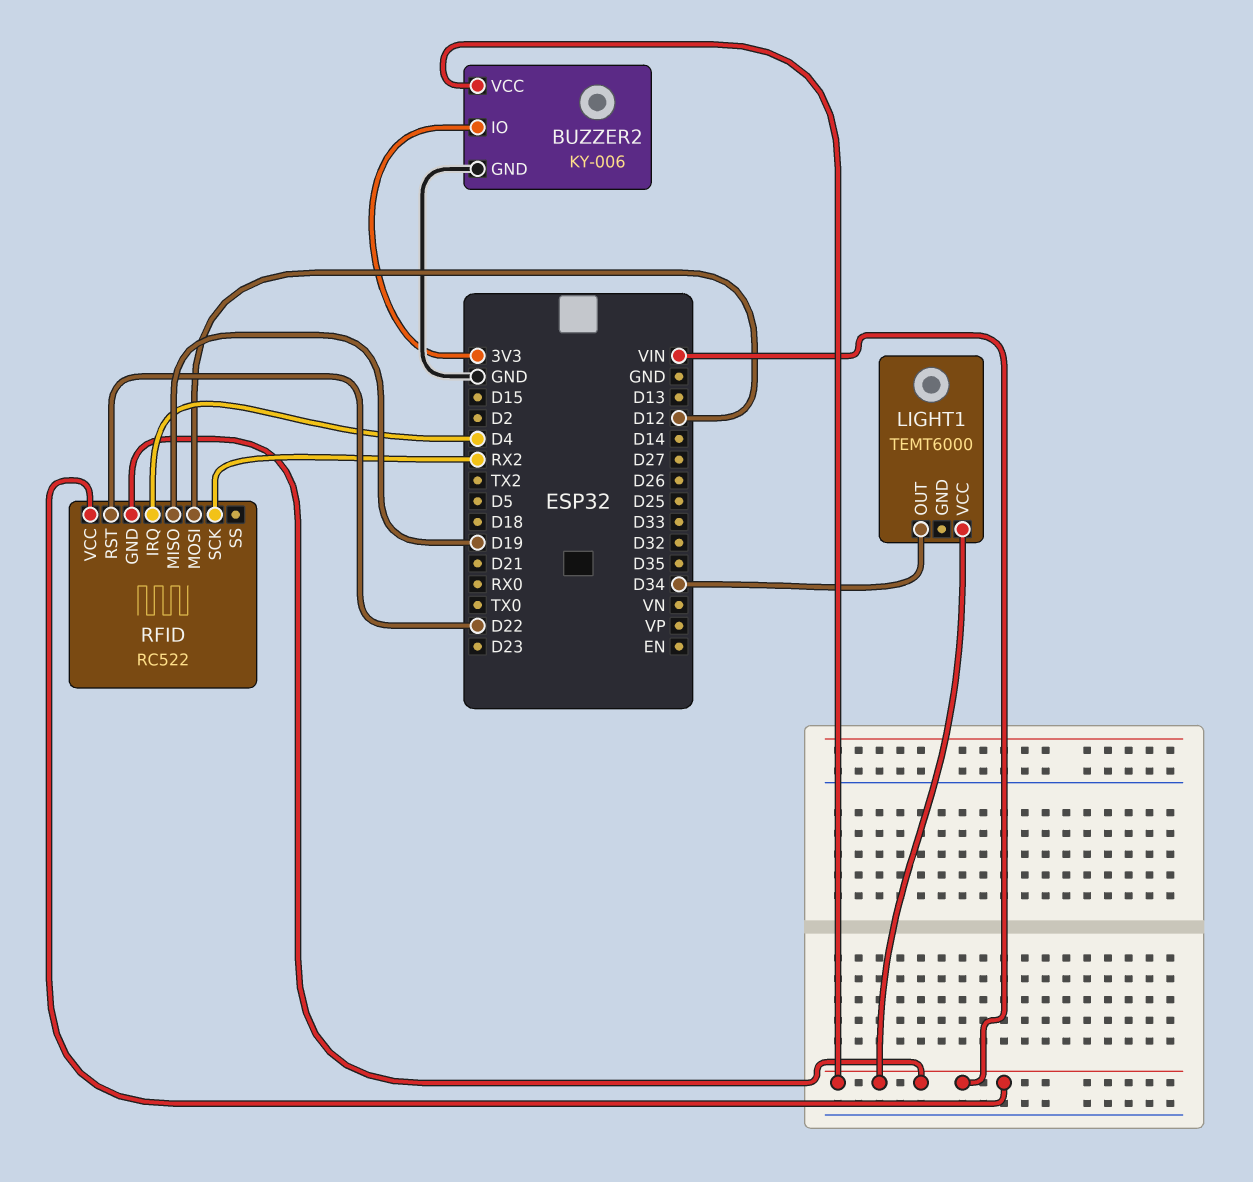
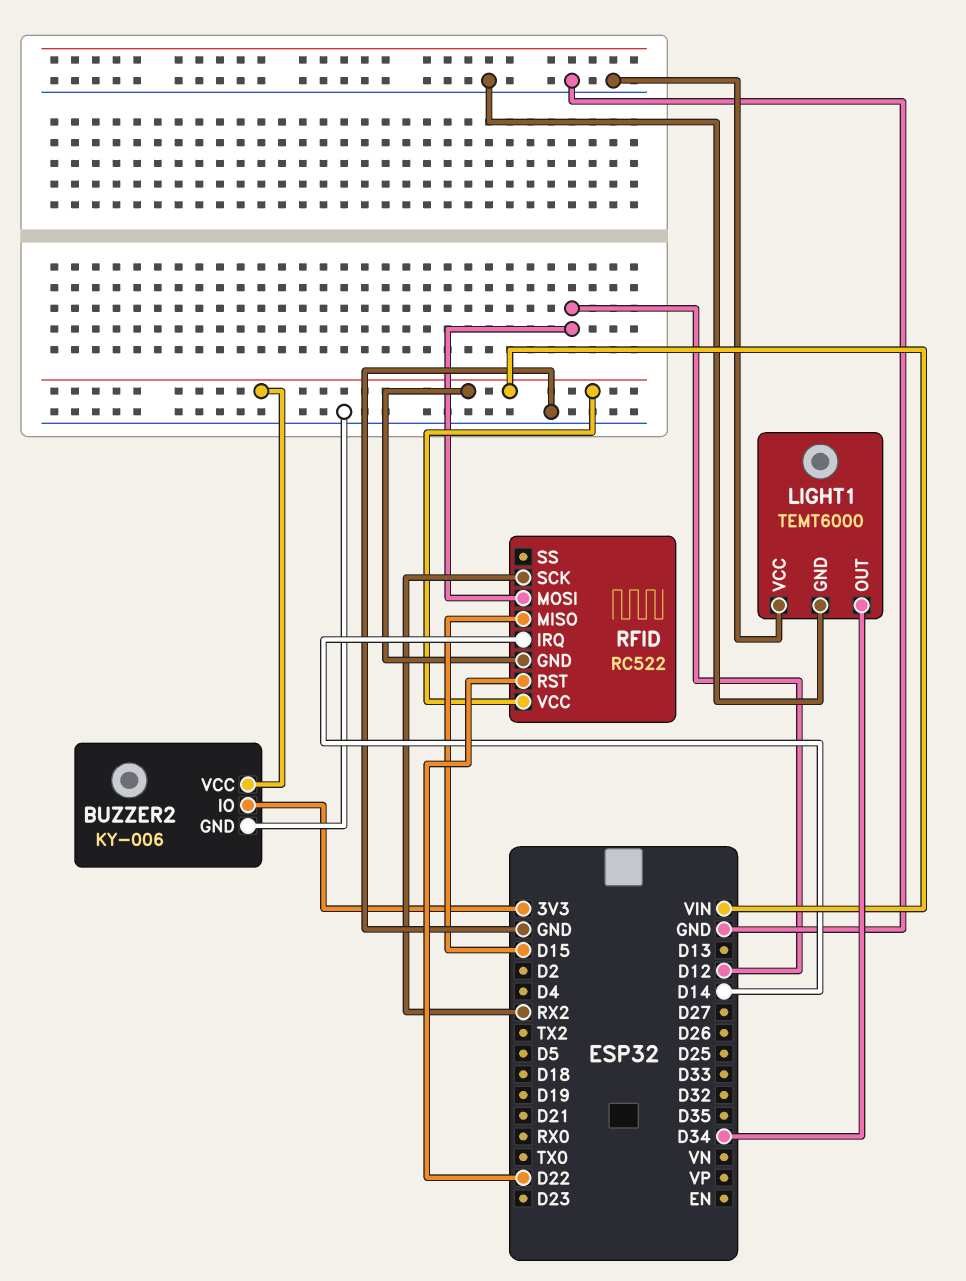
LIGHT1 pin GND: none -> GND
LIGHT1 pin VCC: VIN -> GND
RFID pin IRQ: D4 -> D14
RFID pin MISO: D19 -> D15

